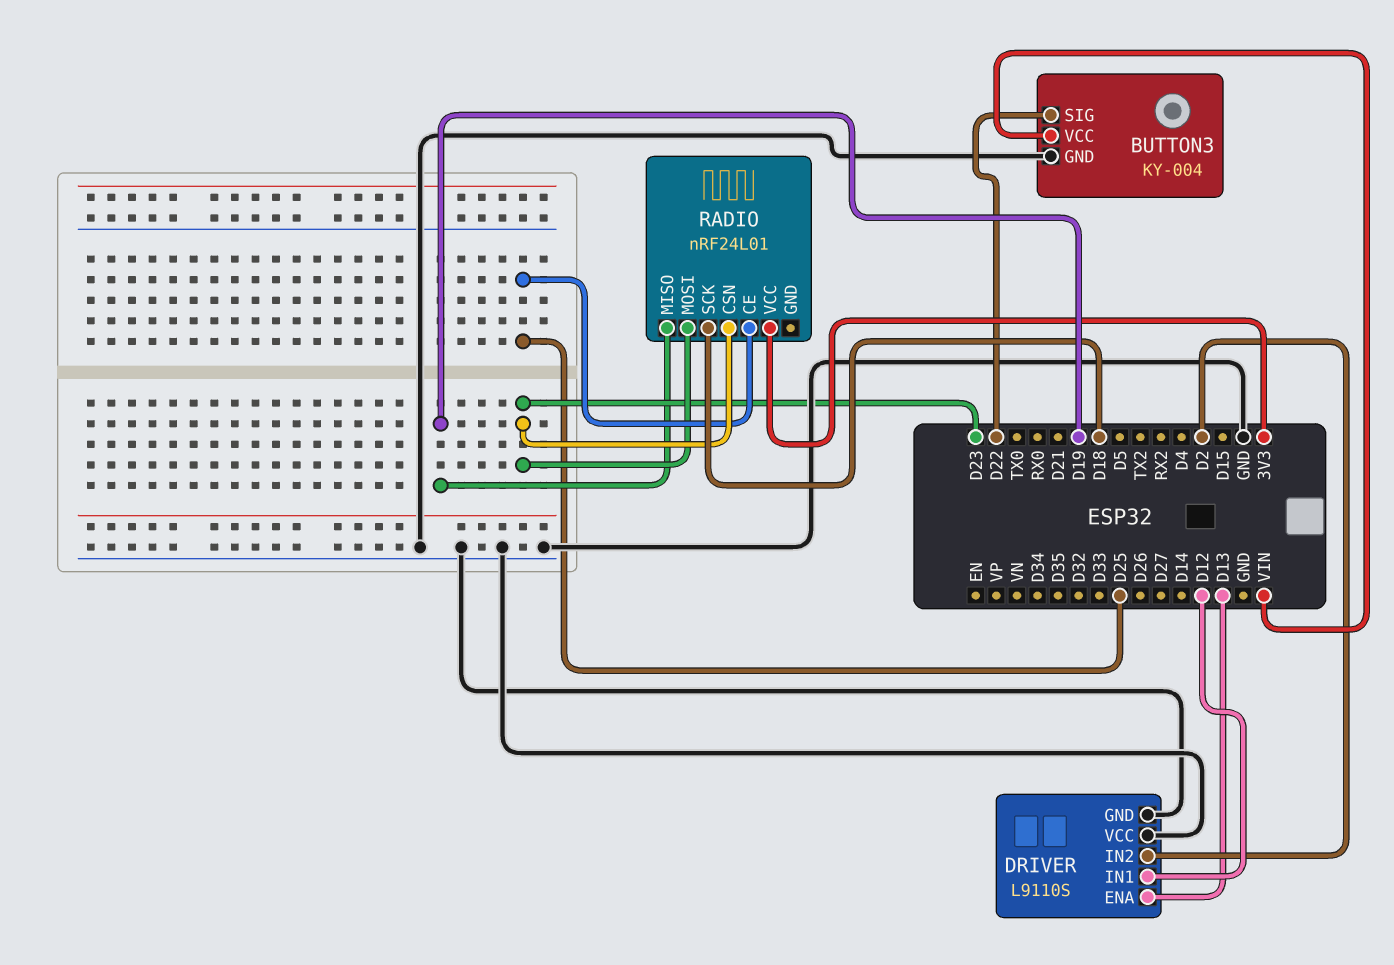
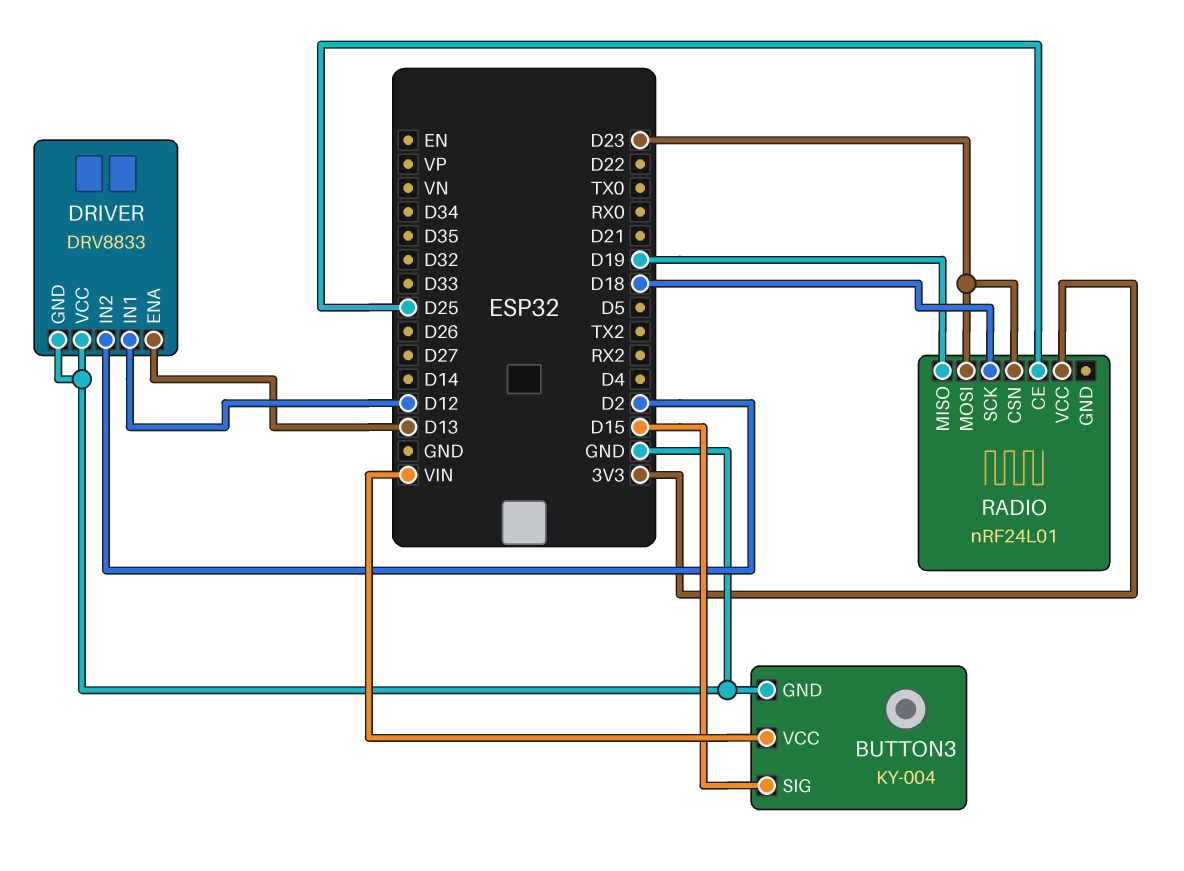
BUTTON3 pin SIG: D22 -> D15
DRIVER: L9110S -> DRV8833

